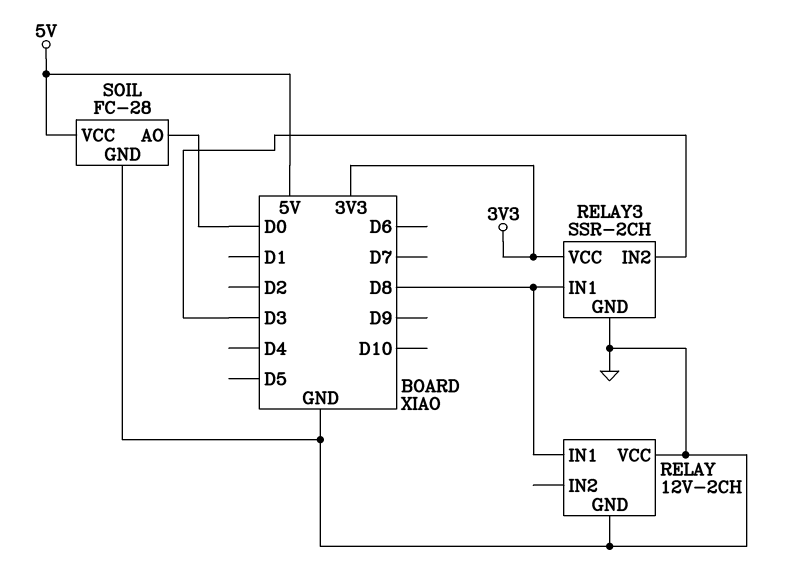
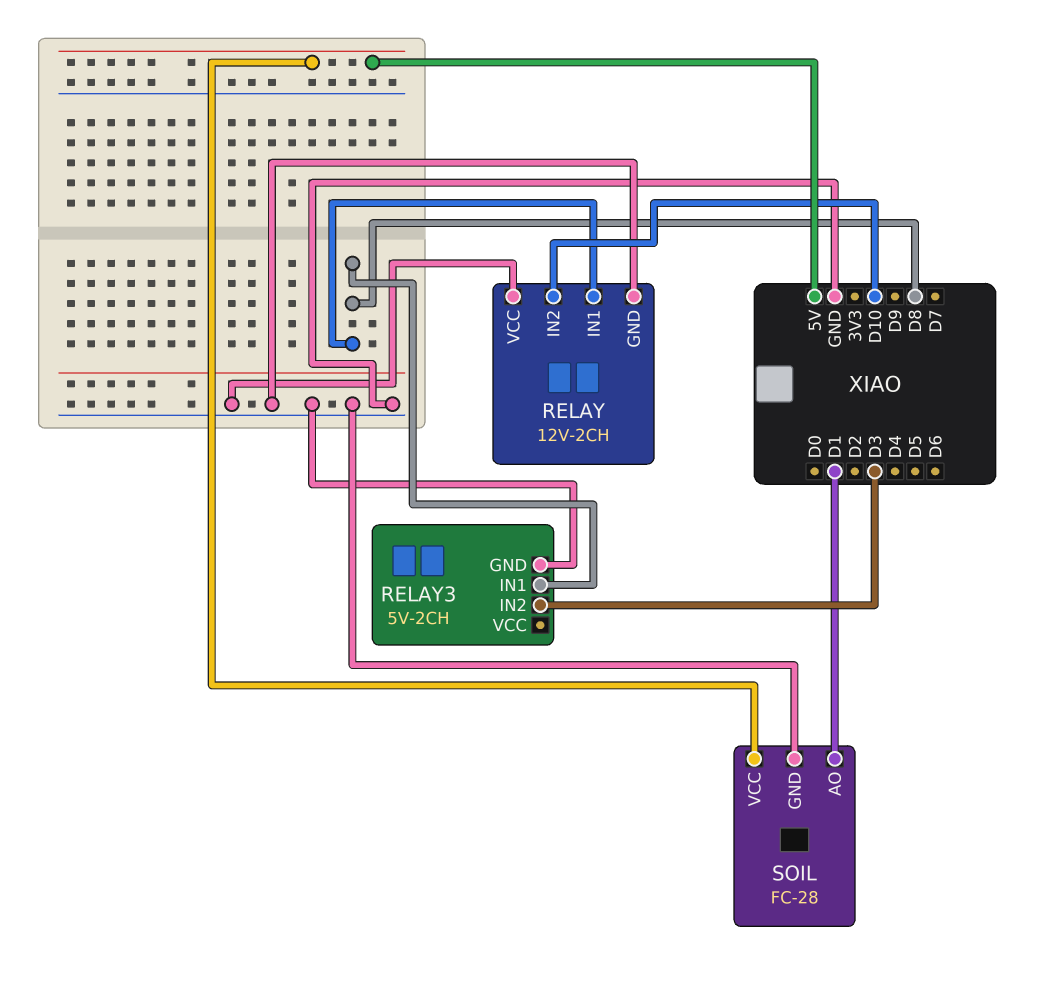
RELAY pin IN2: none -> D10
RELAY3: SSR-2CH -> 5V-2CH
RELAY3 pin VCC: 3V3 -> none
SOIL pin AO: D0 -> D1

